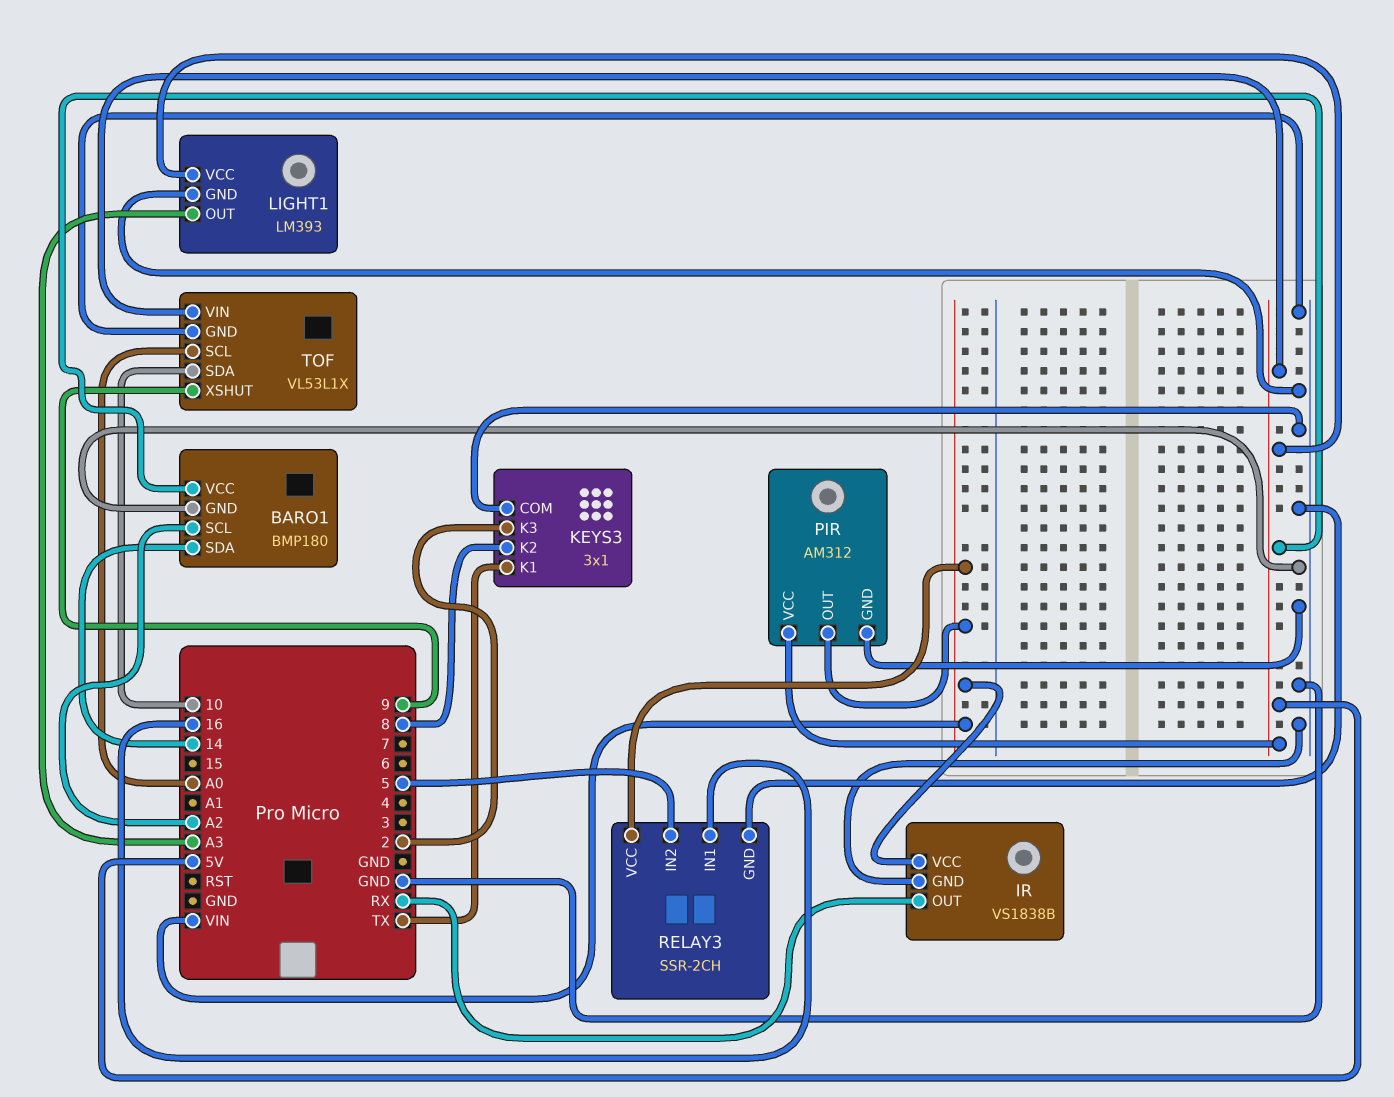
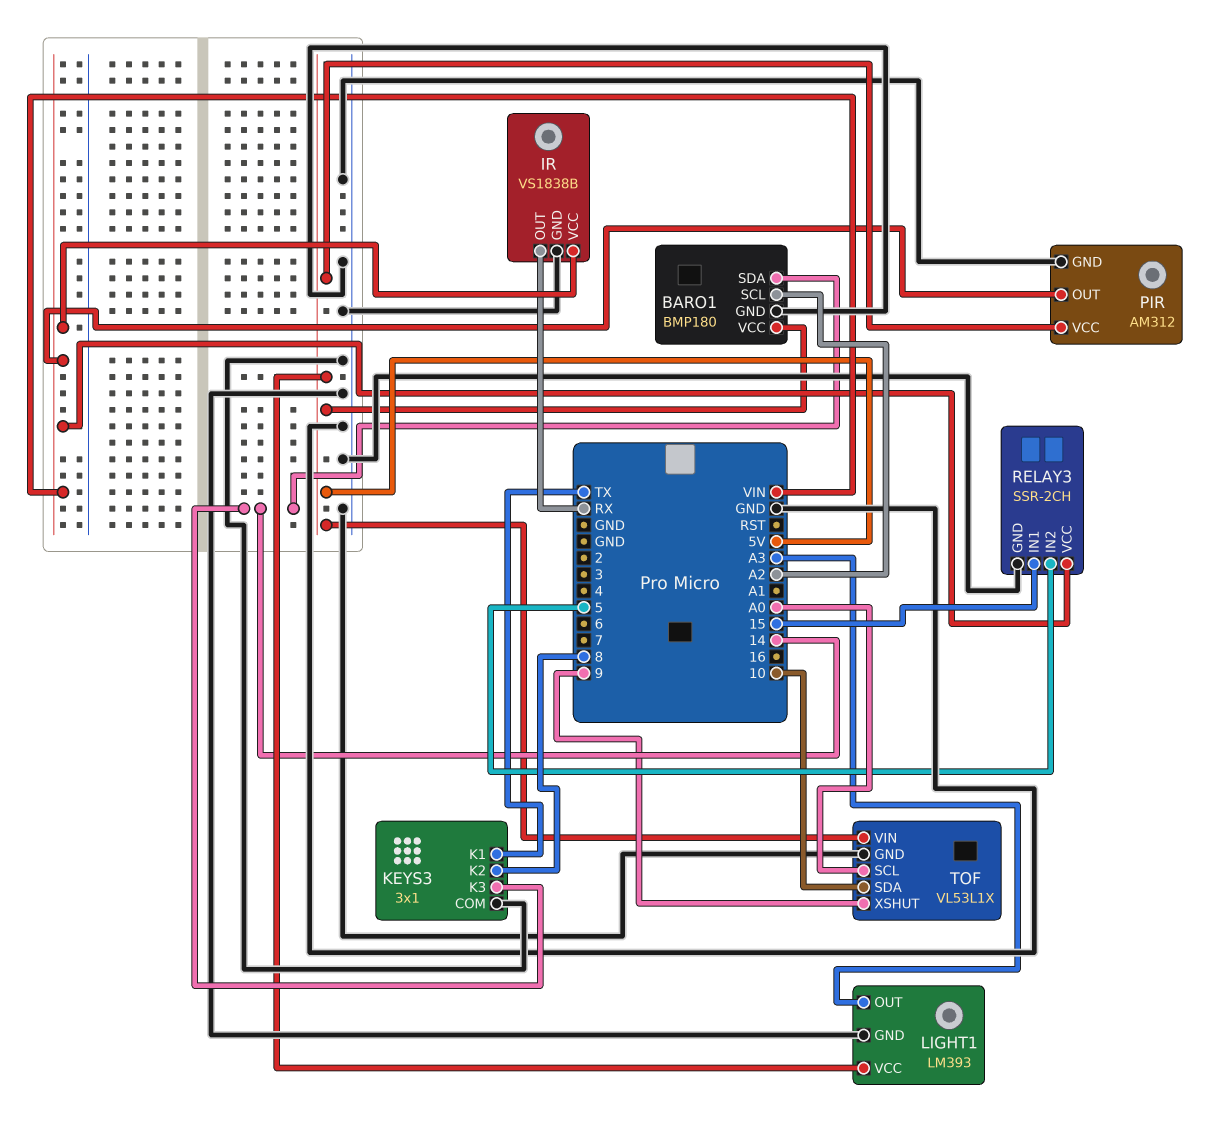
KEYS3 pin K3: 2 -> 14
RELAY3 pin IN1: 16 -> 15

